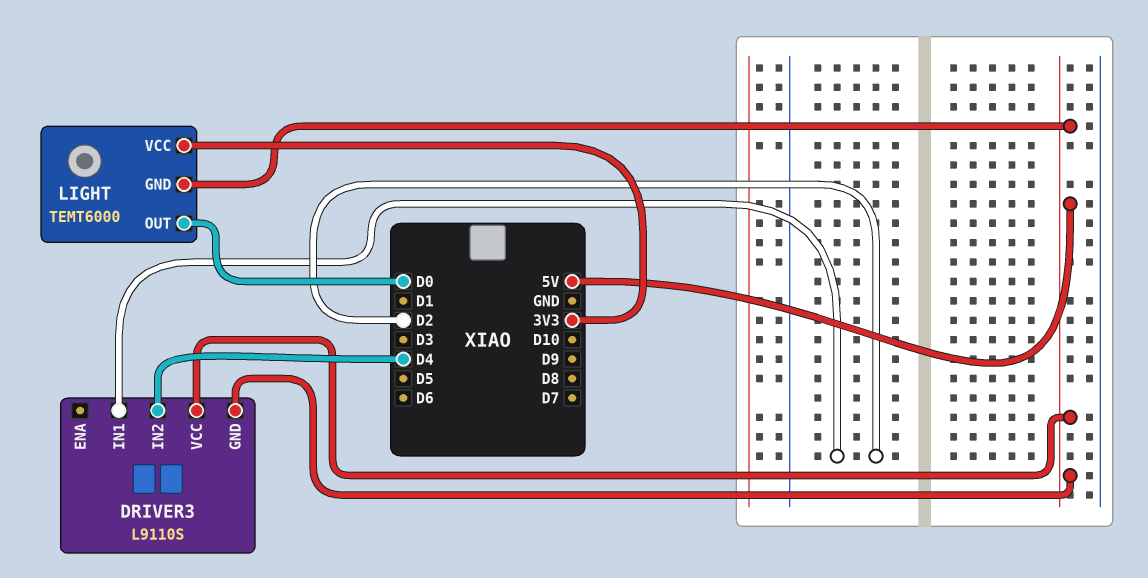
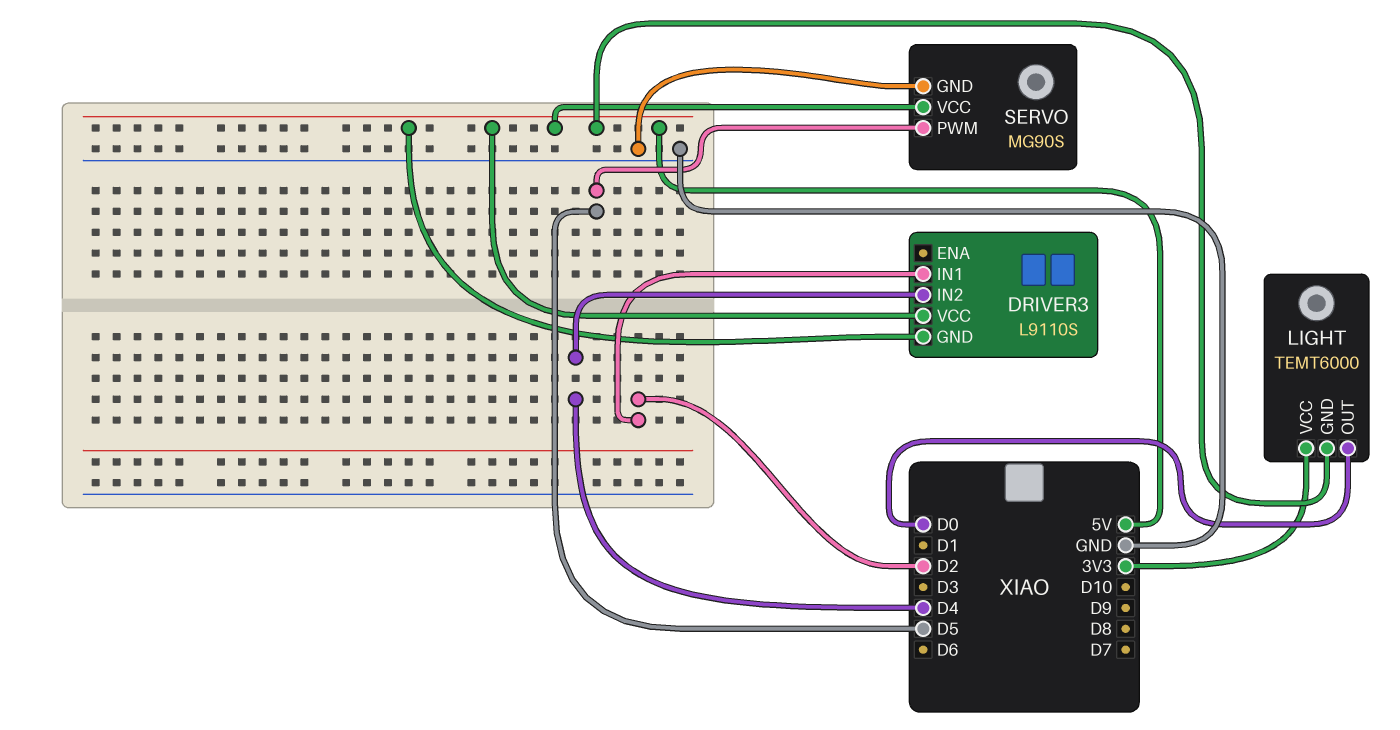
SERVO: none -> MG90S
SERVO pin GND: none -> GND
SERVO pin PWM: none -> D5
SERVO pin VCC: none -> 5V

